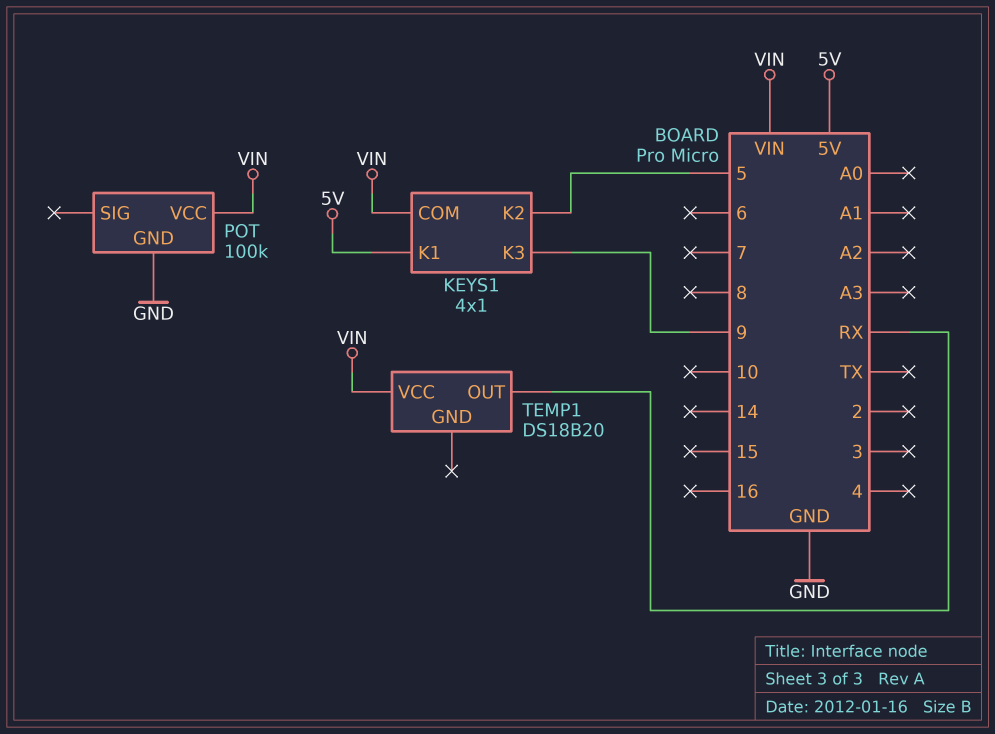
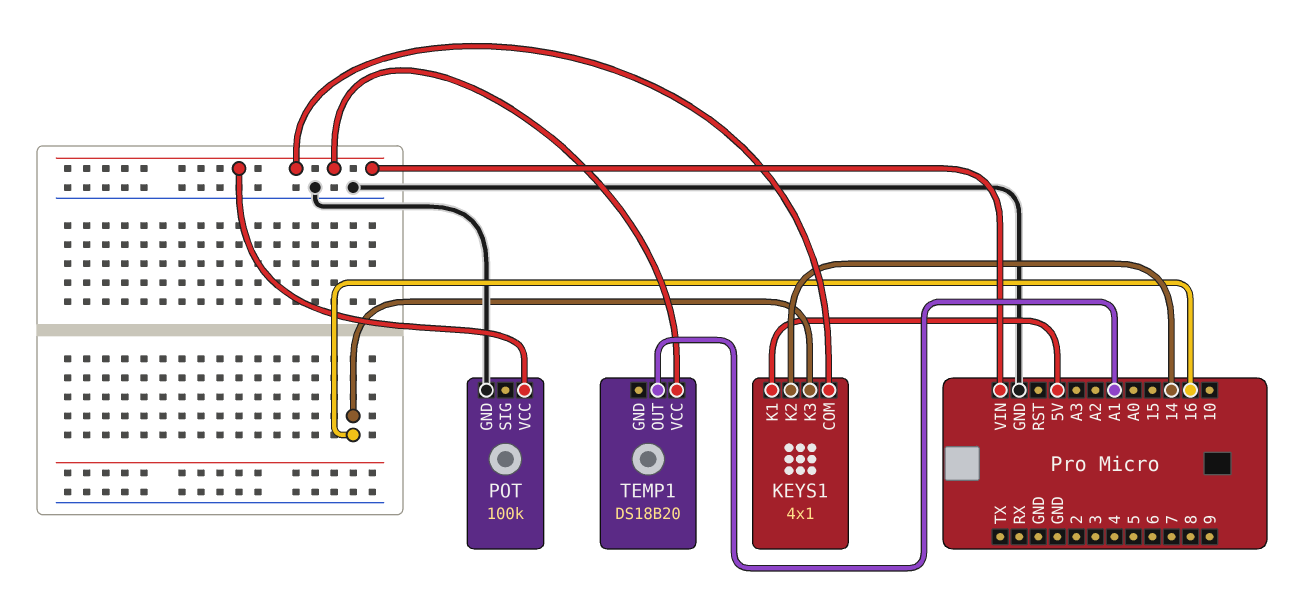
KEYS1 pin K2: 5 -> 14
KEYS1 pin K3: 9 -> 16
TEMP1 pin OUT: RX -> A1

